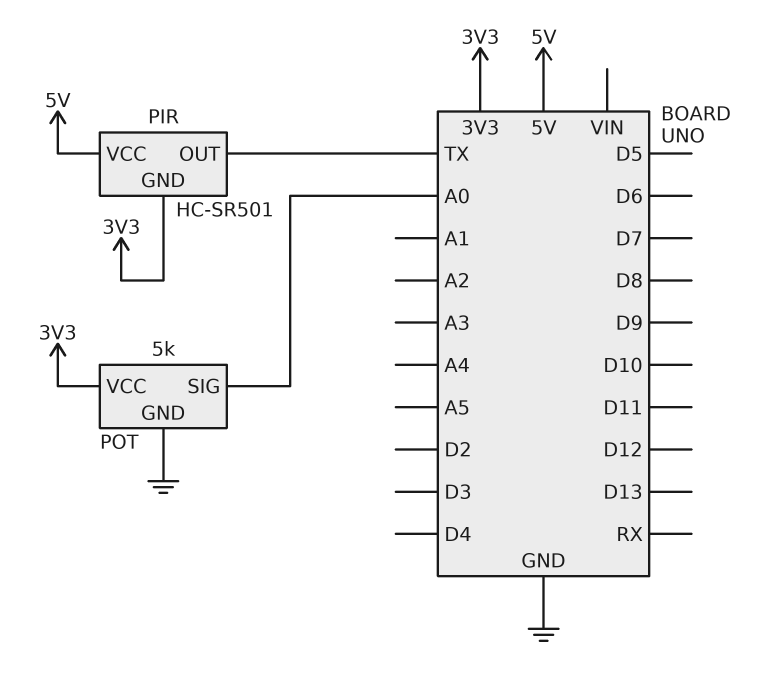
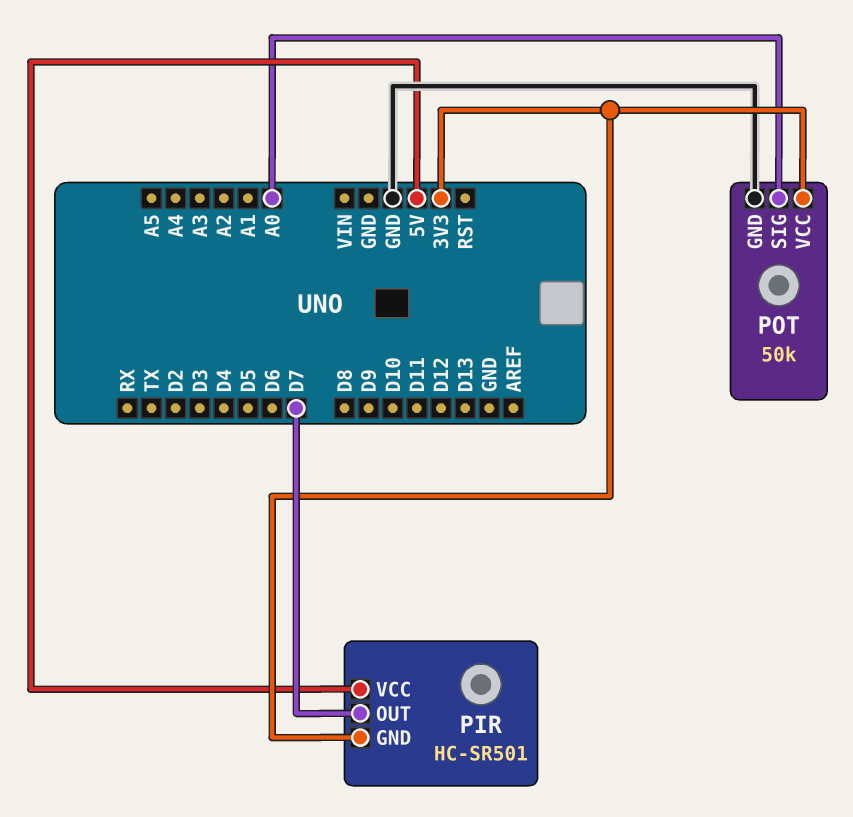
PIR pin OUT: TX -> D7
POT: 5k -> 50k

